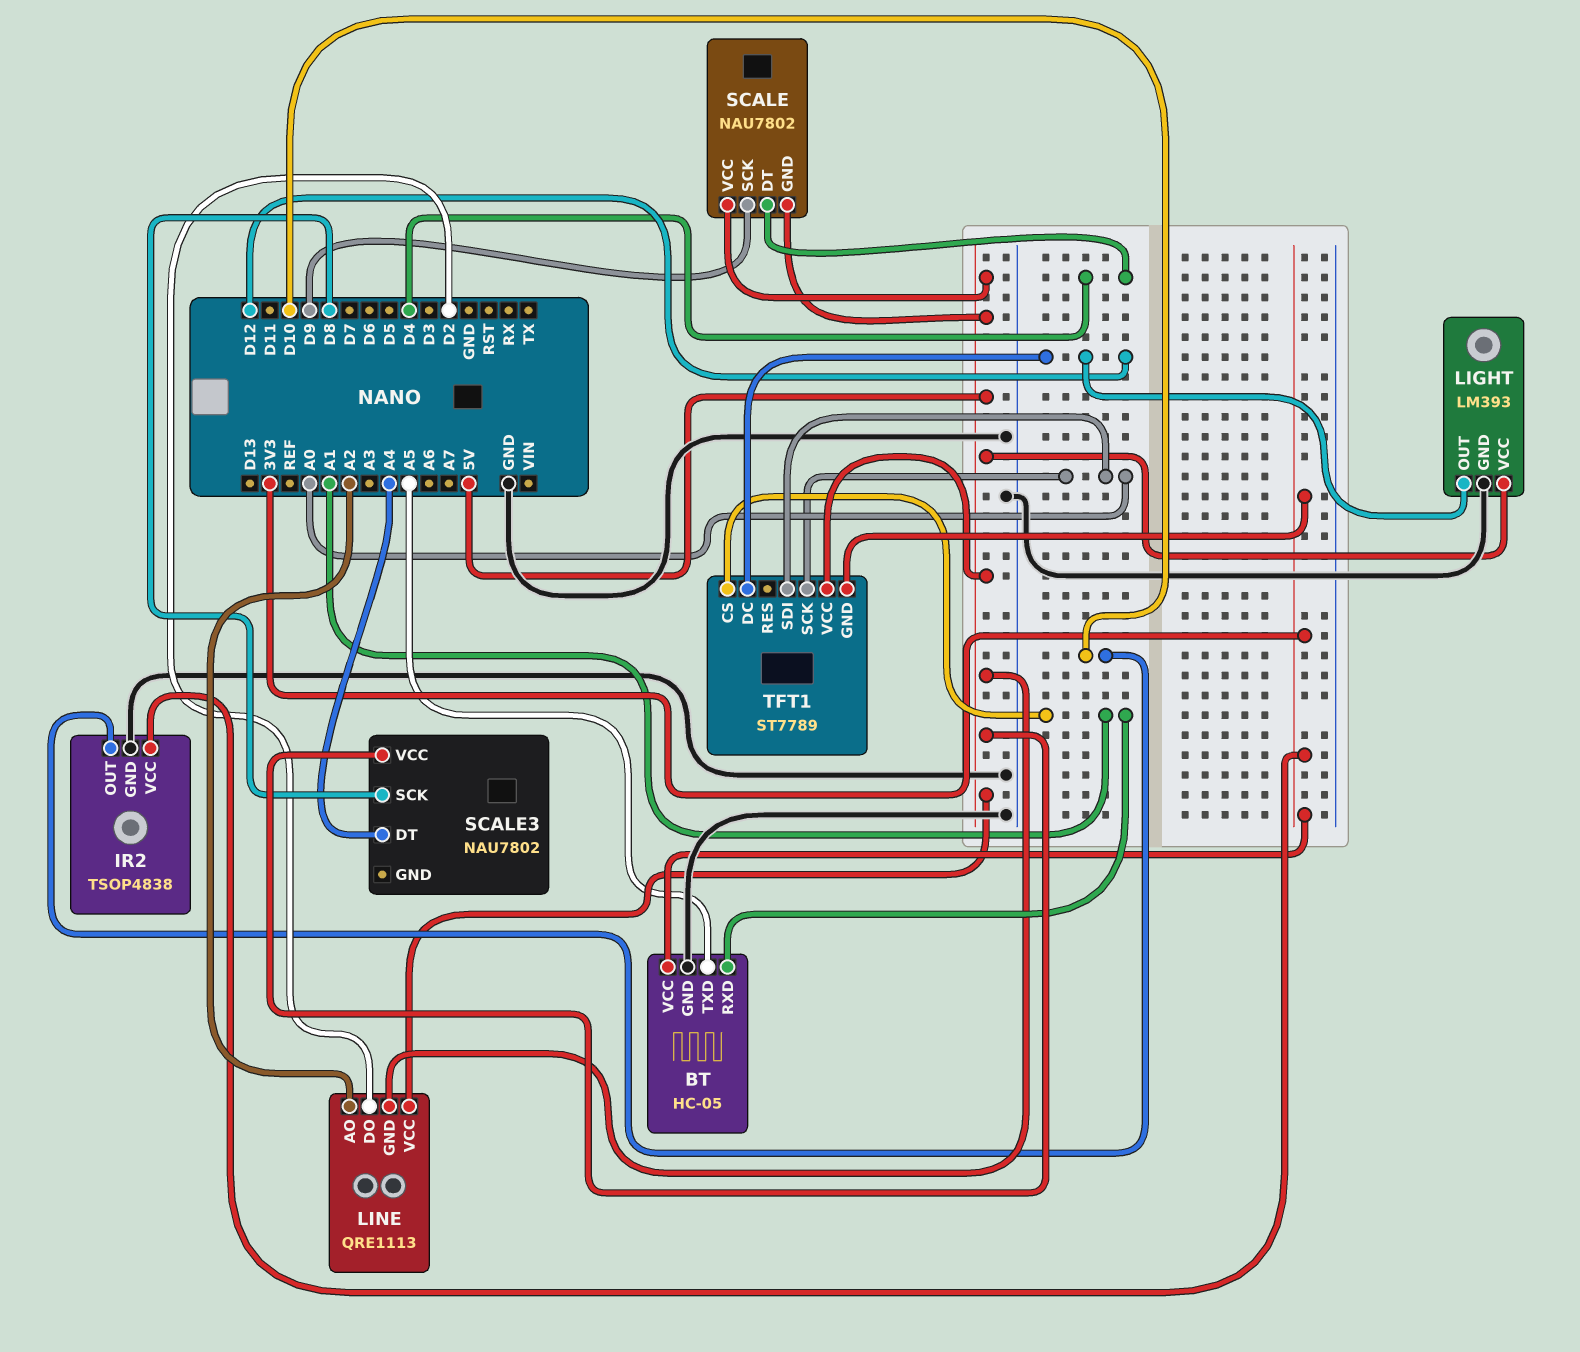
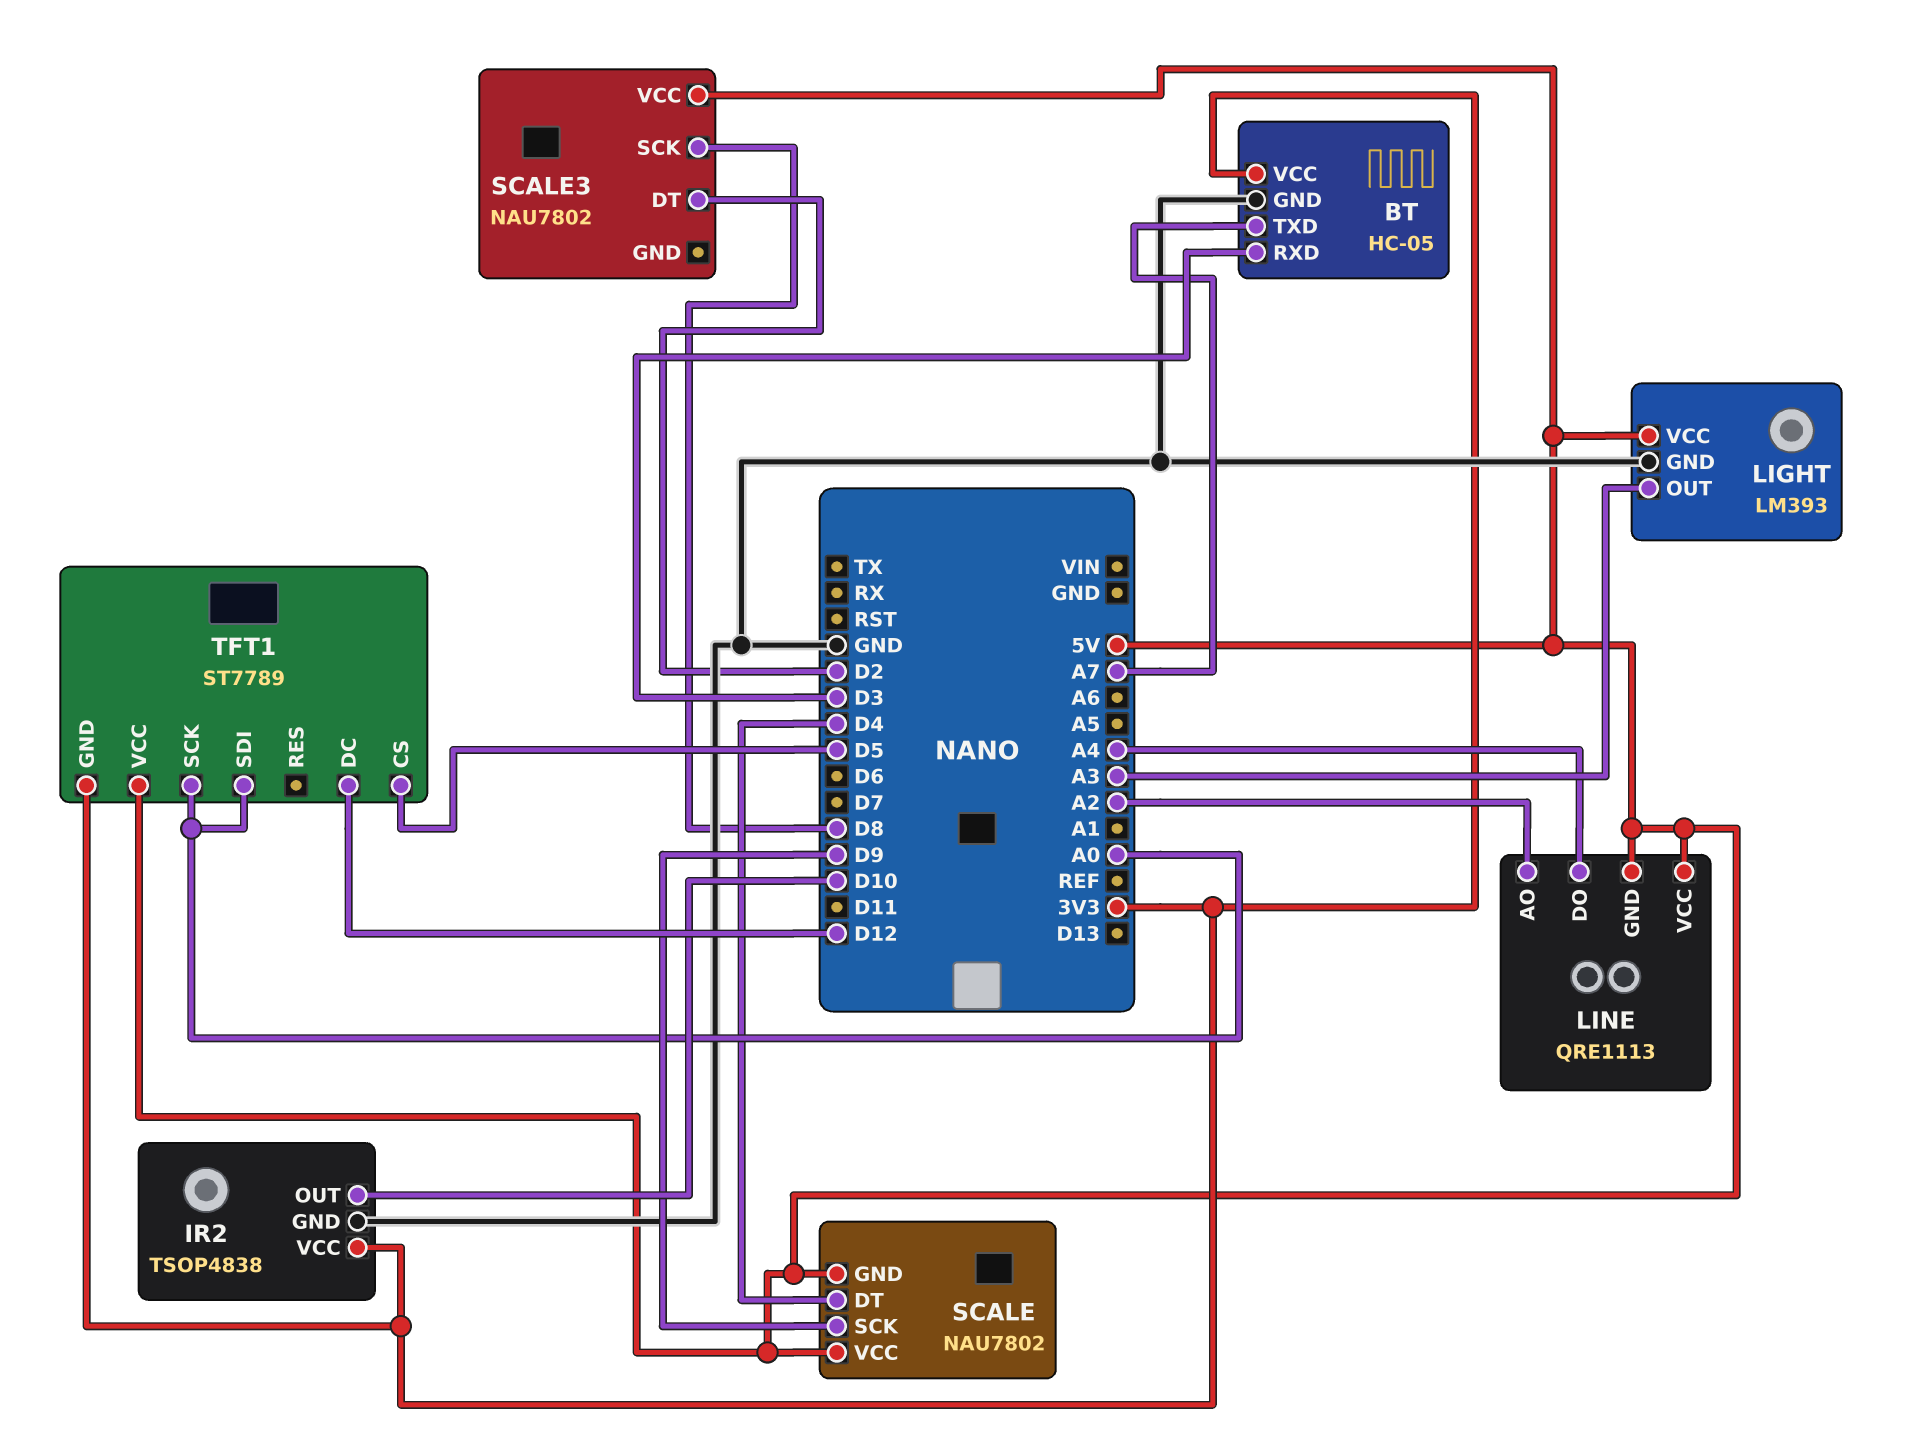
BT pin RXD: A1 -> D3
BT pin TXD: A5 -> A7
LIGHT pin OUT: D12 -> A3
LINE pin DO: D2 -> A4
SCALE3 pin DT: A4 -> D2
TFT1 pin CS: A1 -> D5

